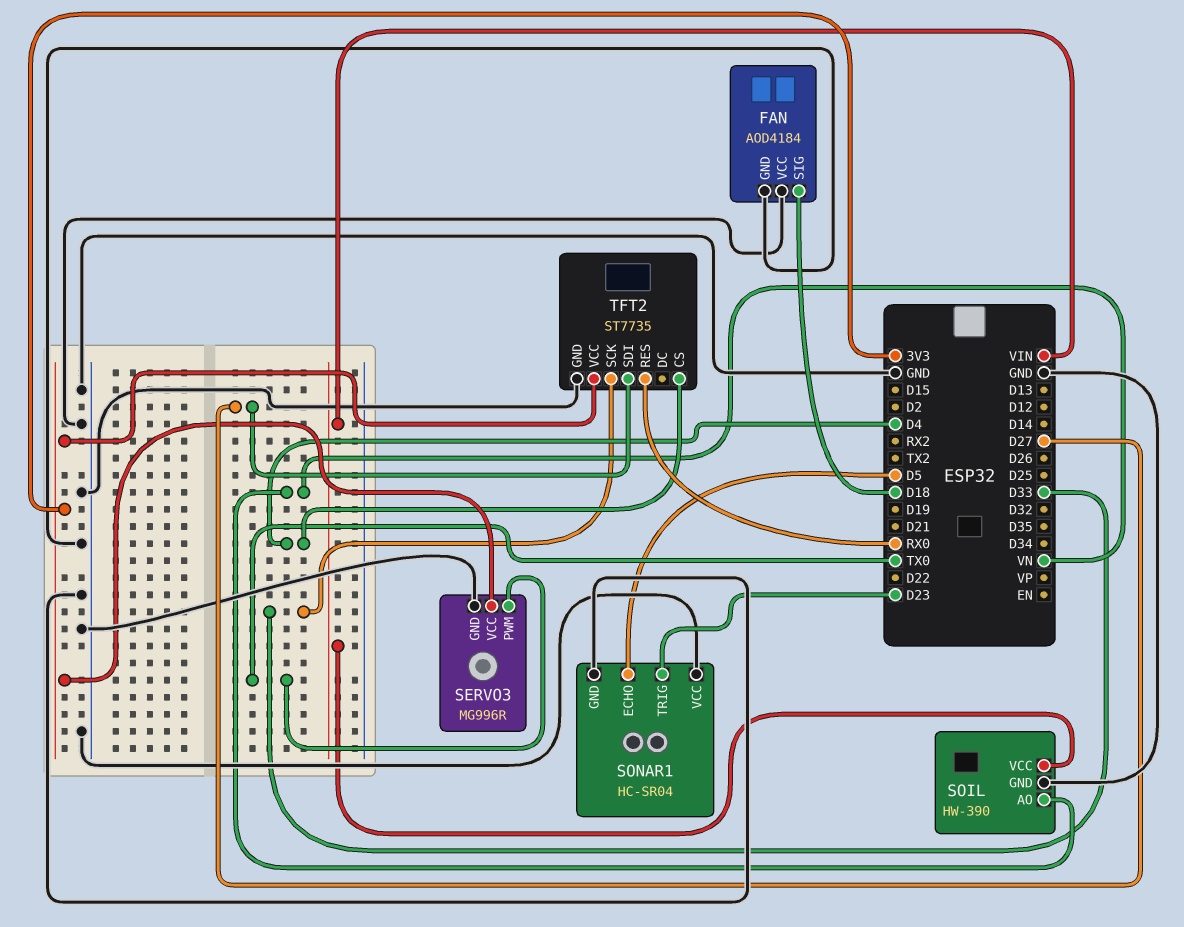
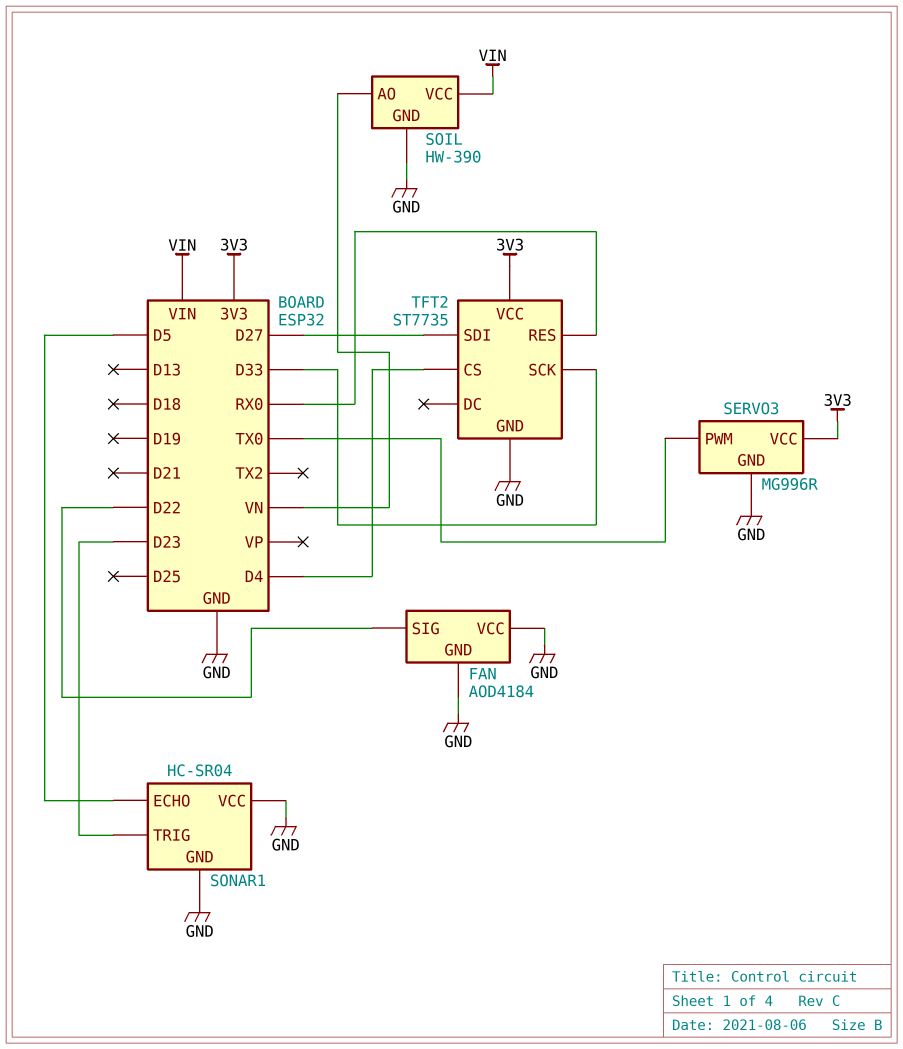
FAN pin SIG: D18 -> D22

